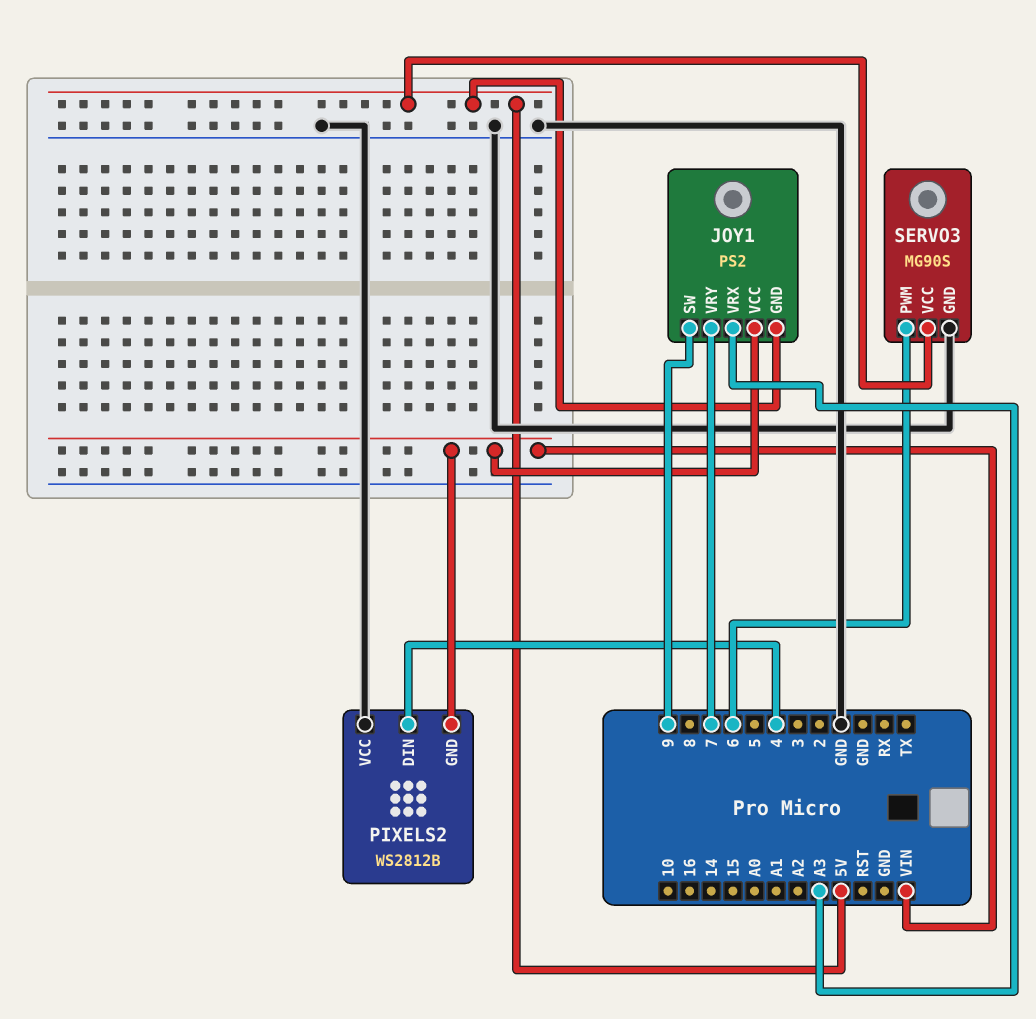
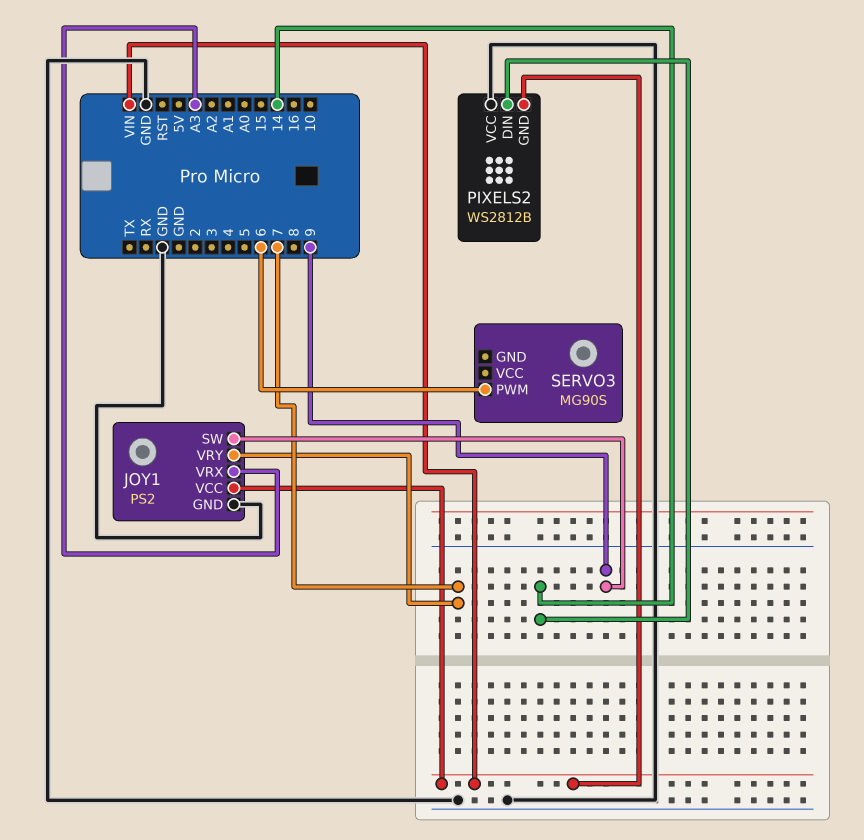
JOY1 pin GND: 5V -> GND
PIXELS2 pin DIN: 4 -> 14
SERVO3 pin GND: GND -> none
SERVO3 pin VCC: 5V -> none

